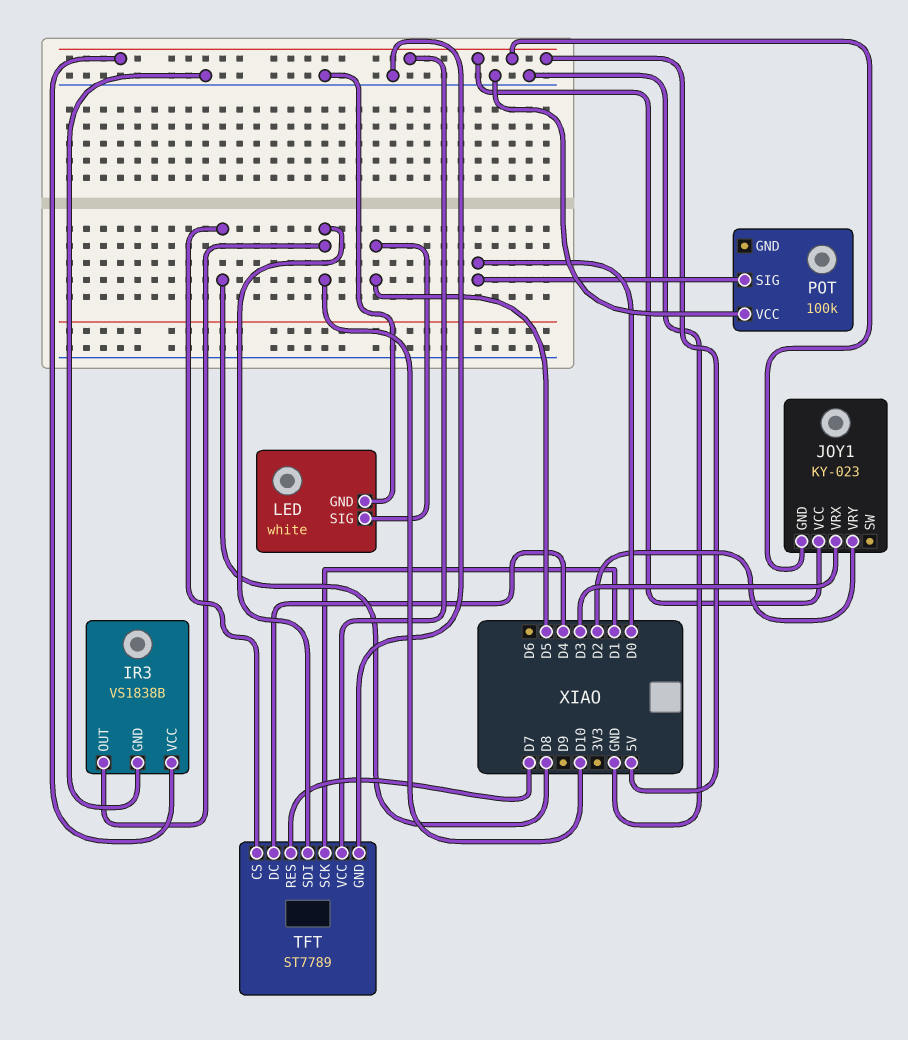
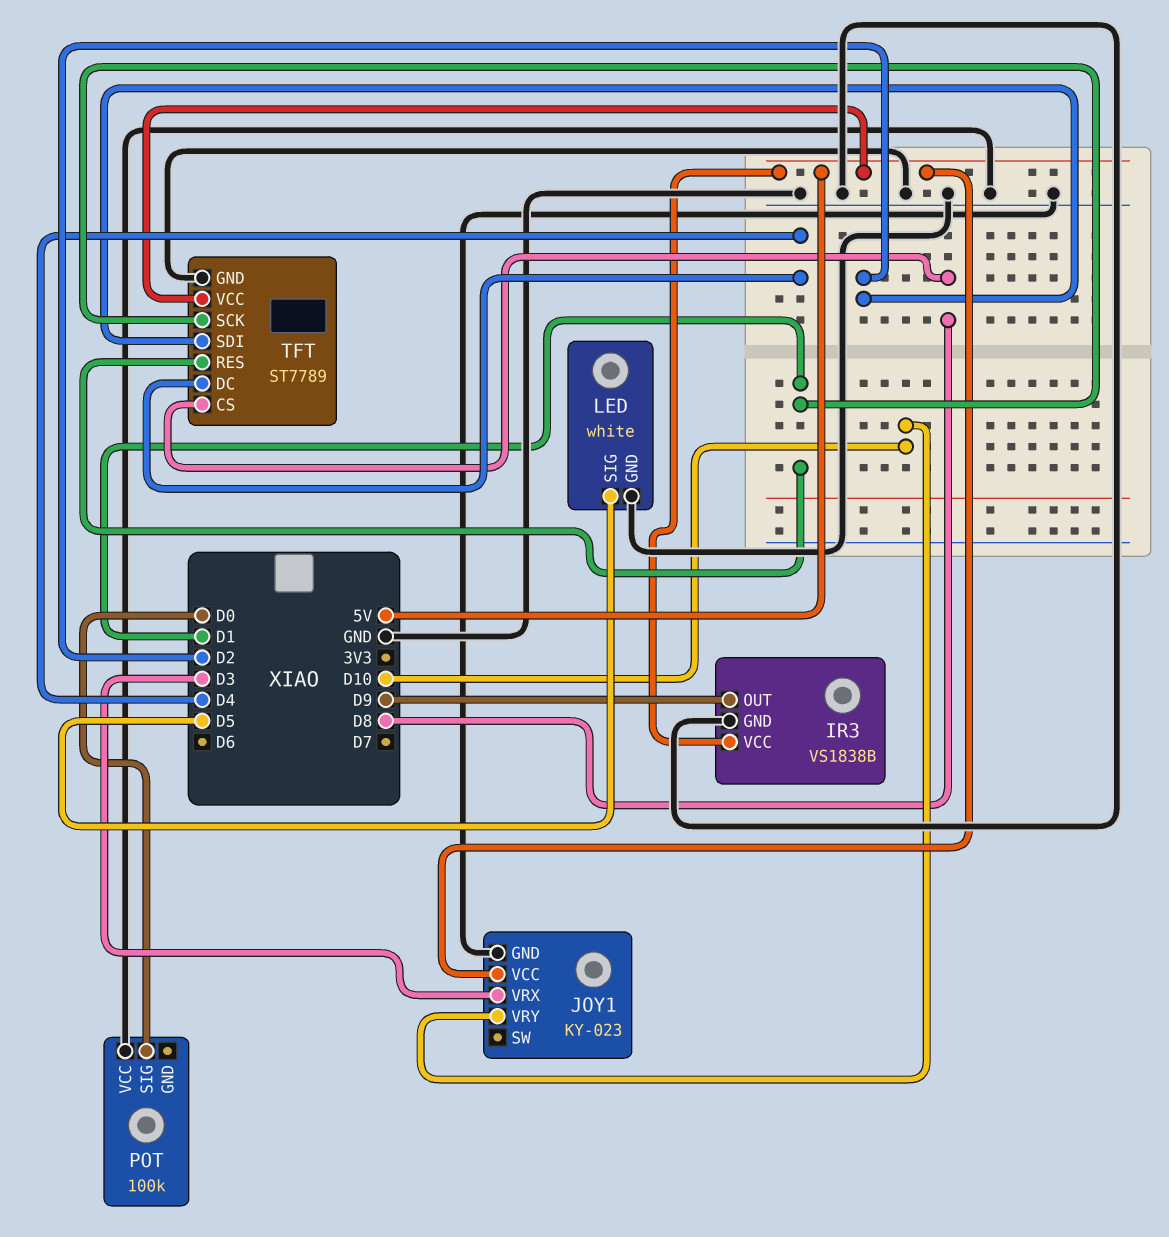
IR3 pin OUT: D10 -> D9
JOY1 pin GND: 5V -> GND
JOY1 pin VRY: D2 -> D10
TFT pin RES: D7 -> D1
TFT pin SDI: D10 -> D2

